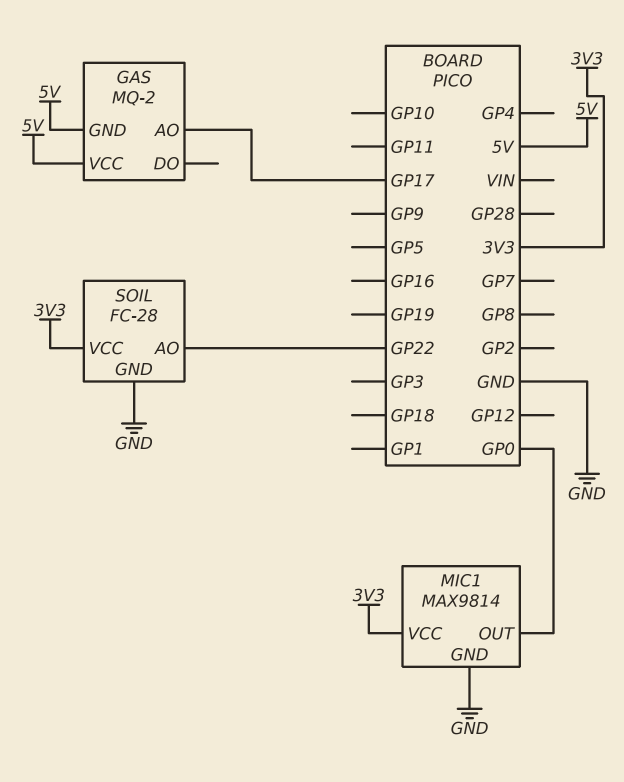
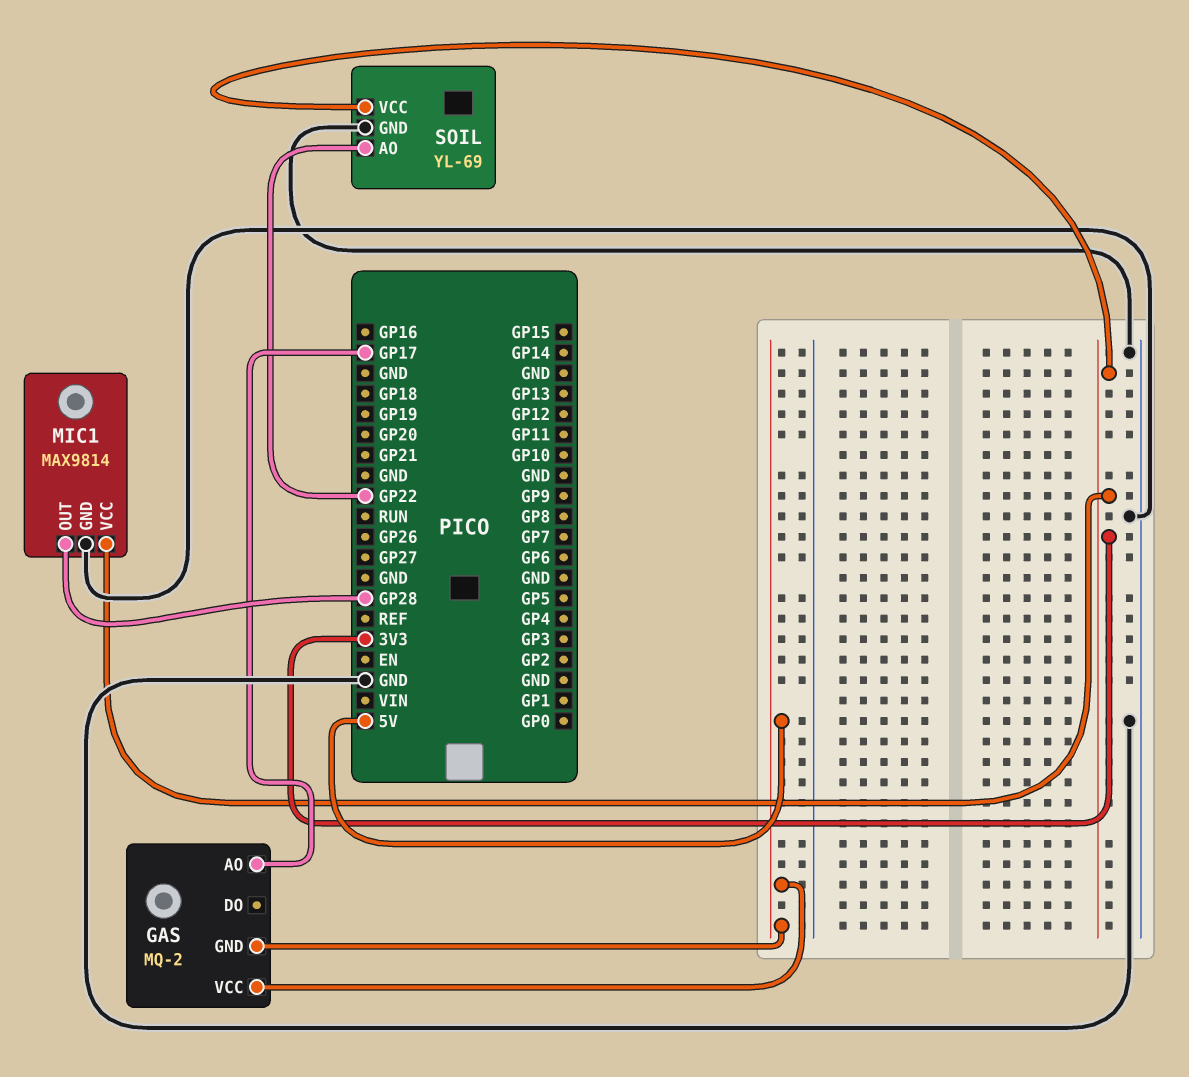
MIC1 pin OUT: GP0 -> GP28
SOIL: FC-28 -> YL-69

